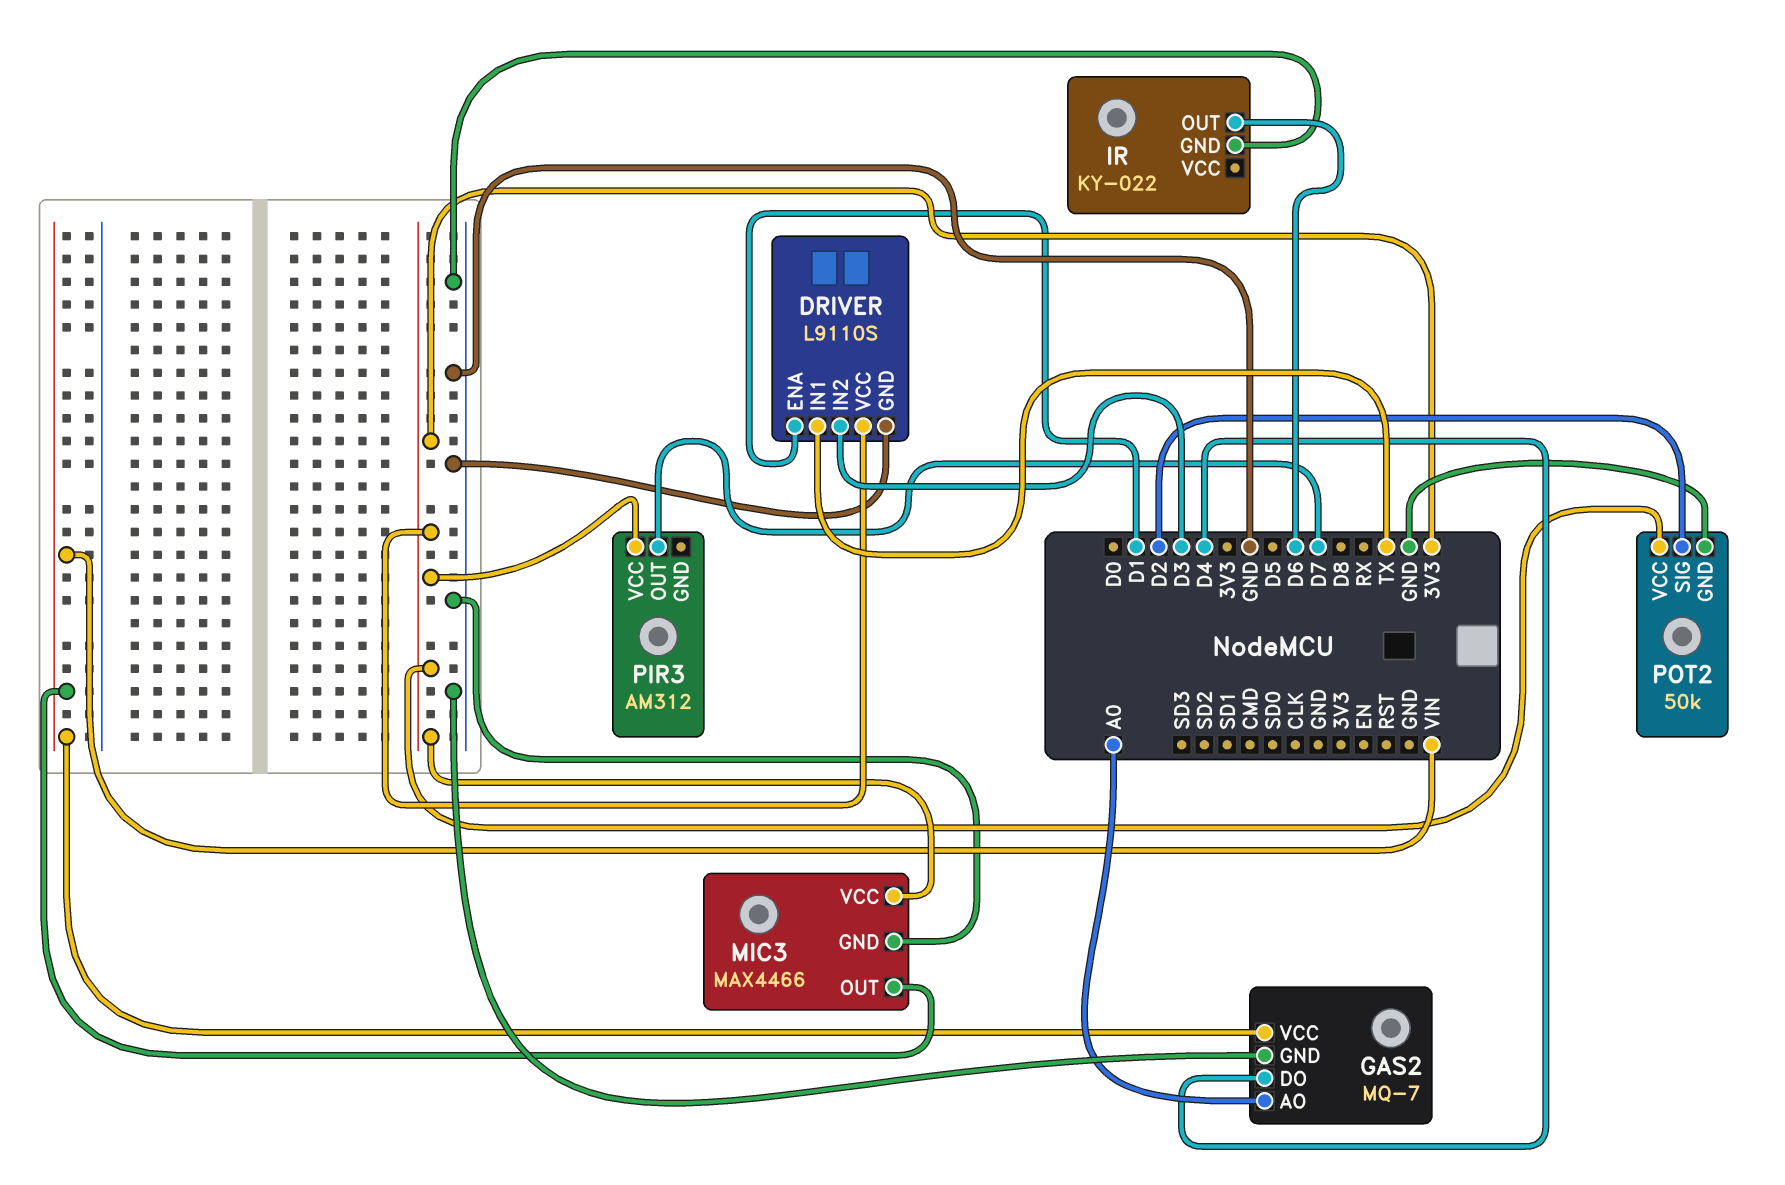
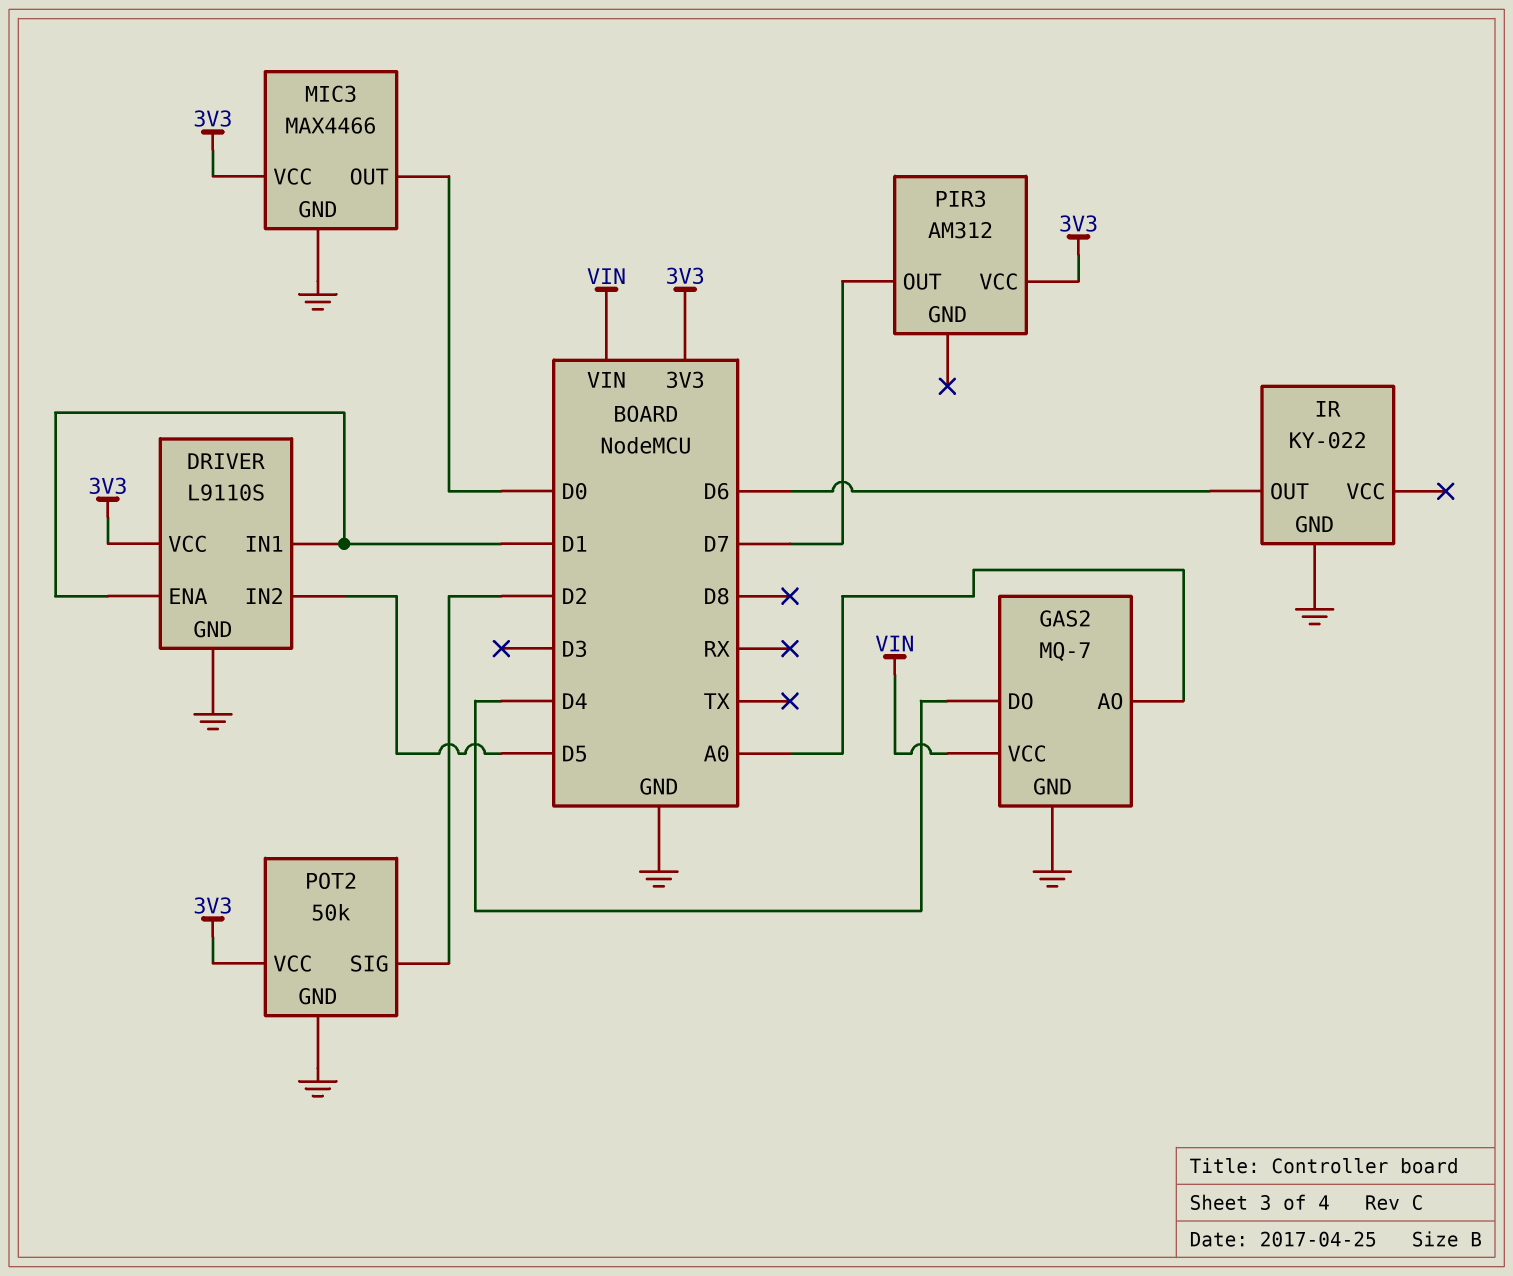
DRIVER pin IN1: TX -> D1
DRIVER pin IN2: D3 -> D5
MIC3 pin OUT: VIN -> D0

